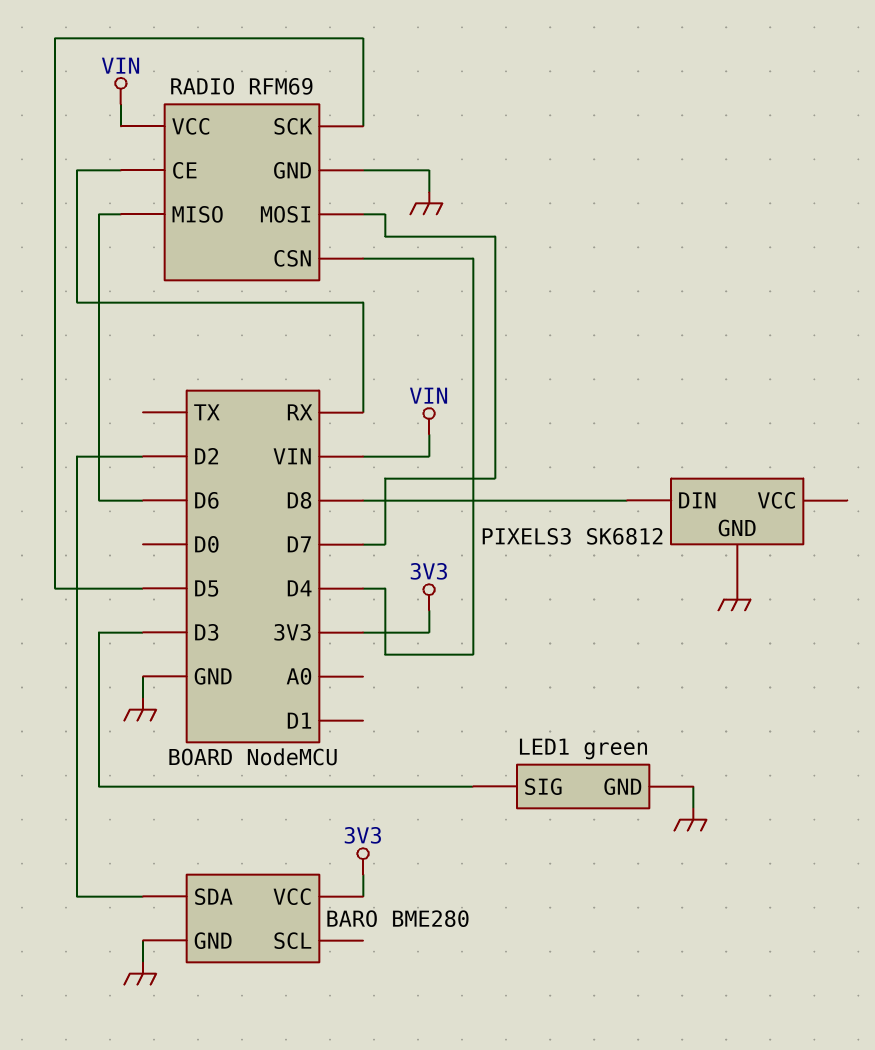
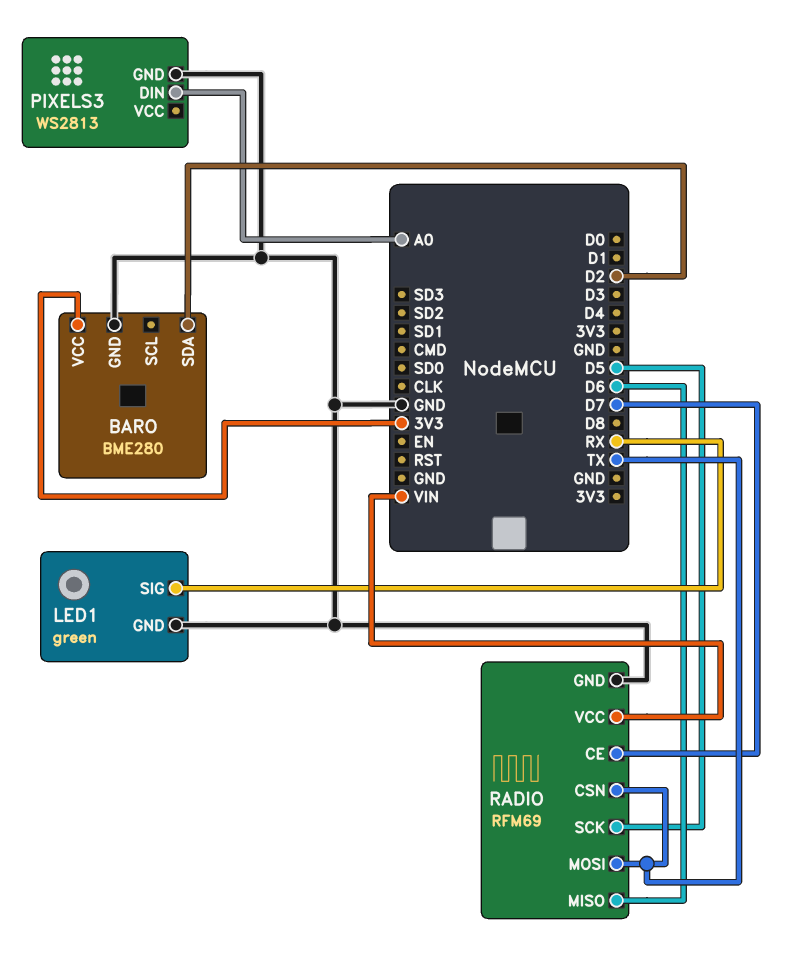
LED1 pin SIG: D3 -> RX
PIXELS3: SK6812 -> WS2813
PIXELS3 pin DIN: D8 -> A0
RADIO pin CE: RX -> D7
RADIO pin CSN: D4 -> TX
RADIO pin MOSI: D7 -> TX

